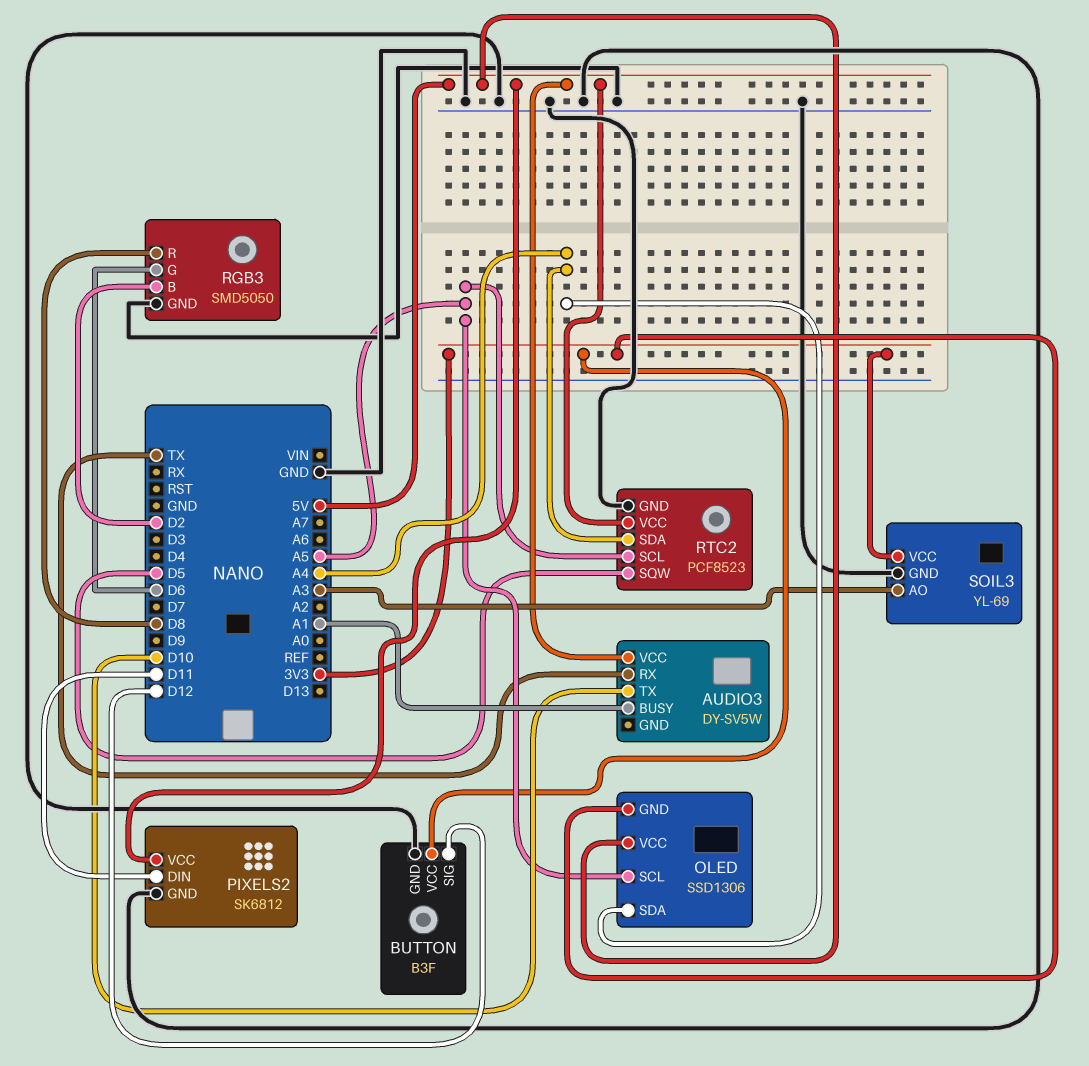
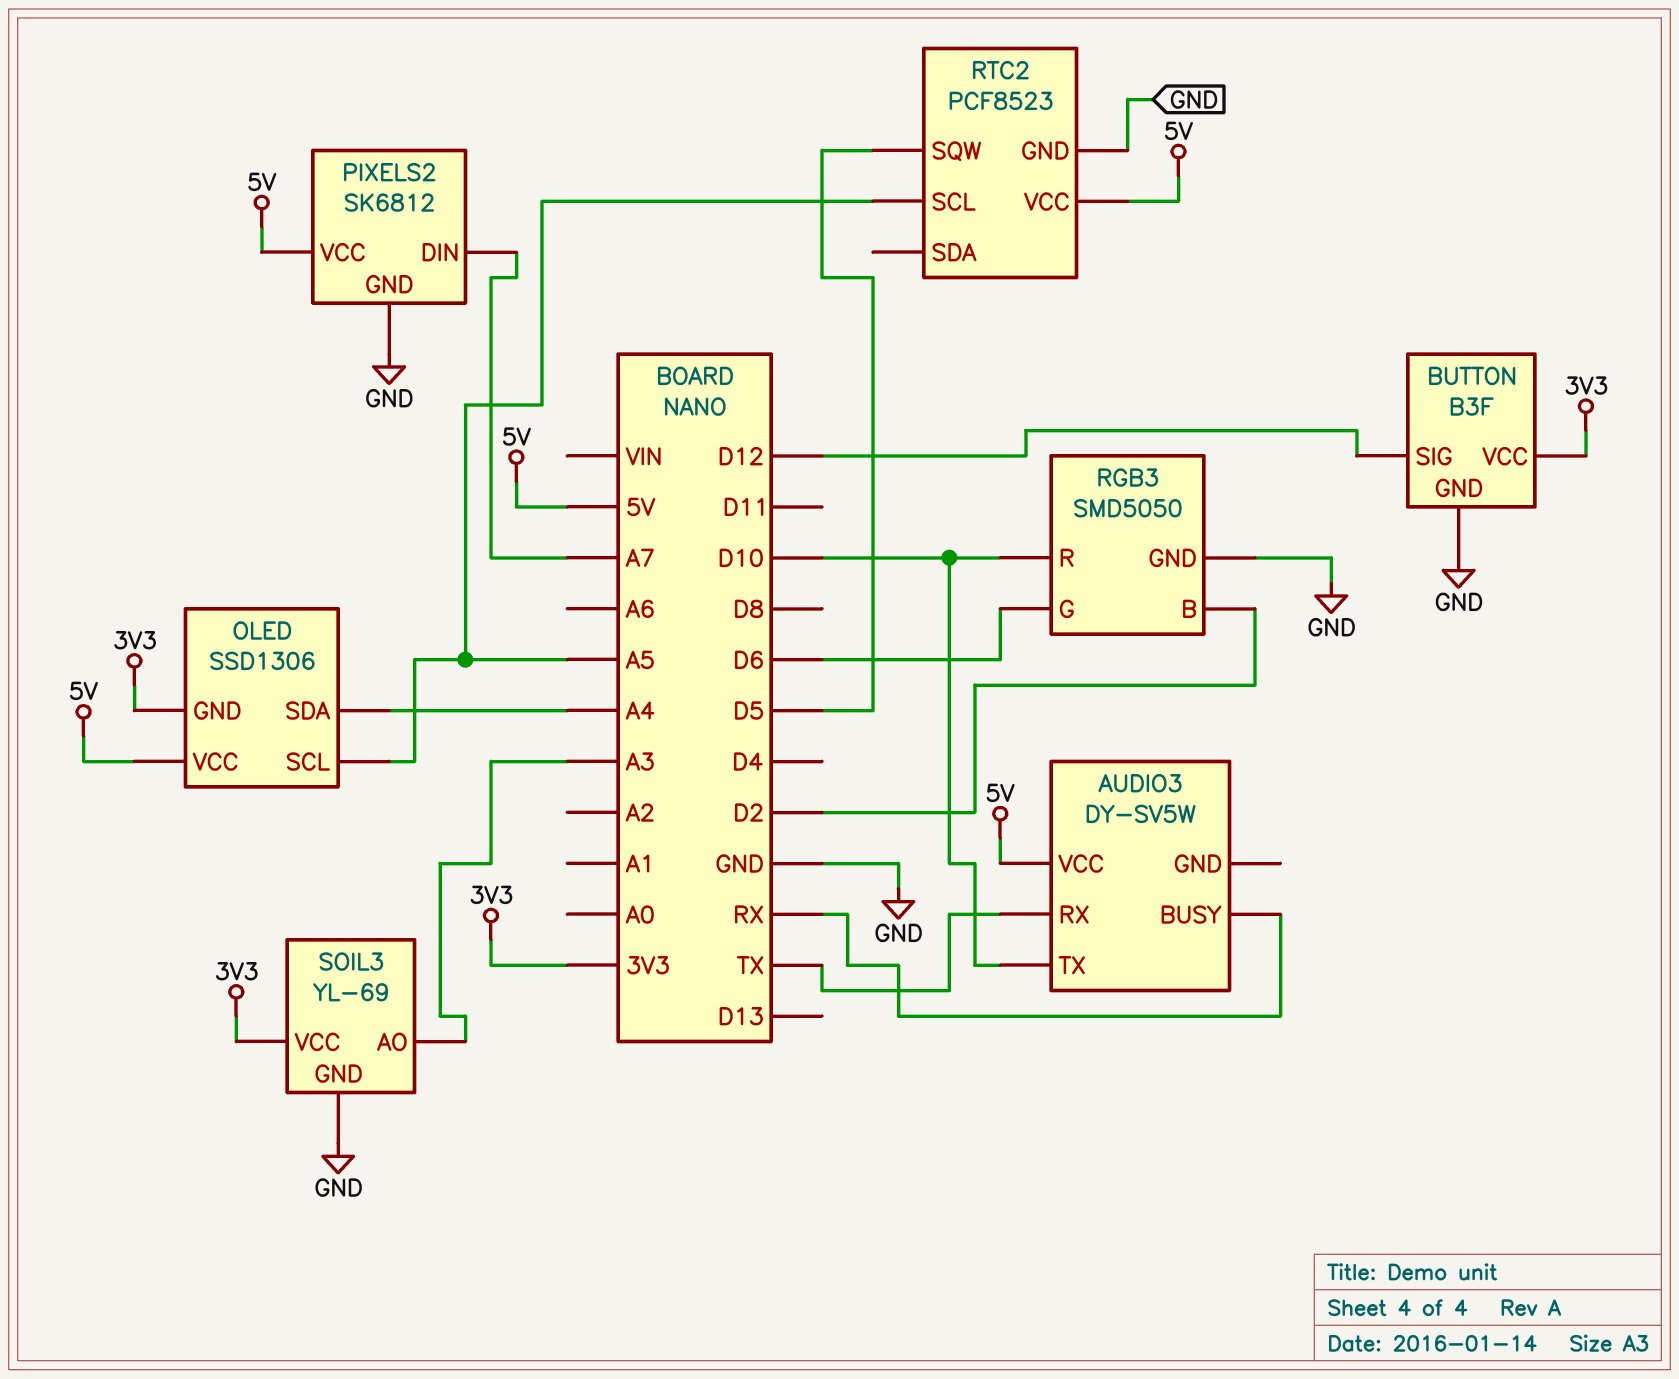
AUDIO3 pin BUSY: A1 -> RX
PIXELS2 pin DIN: D11 -> A7
RGB3 pin R: D8 -> D10
RTC2 pin SDA: A4 -> none

